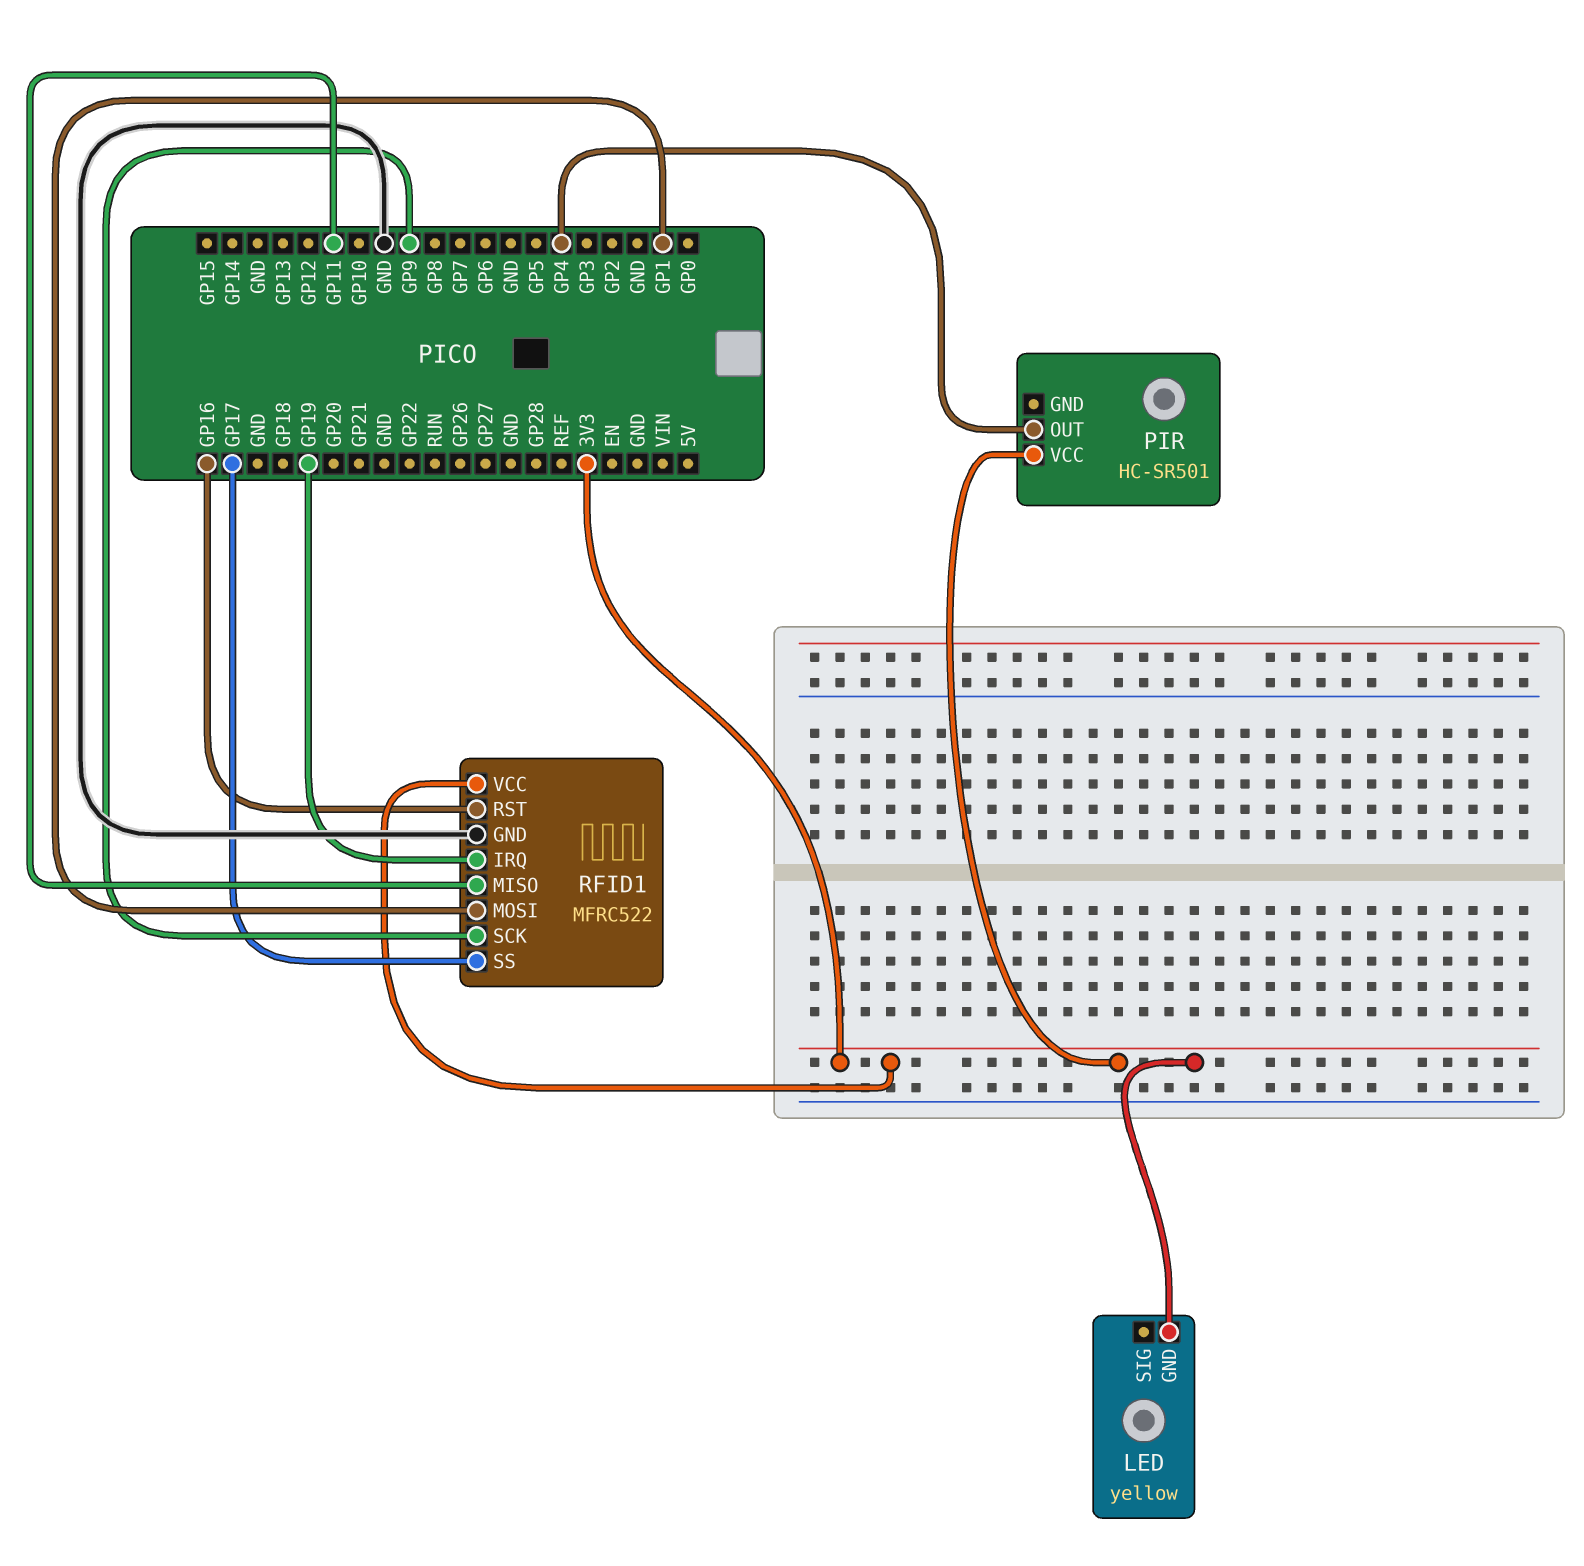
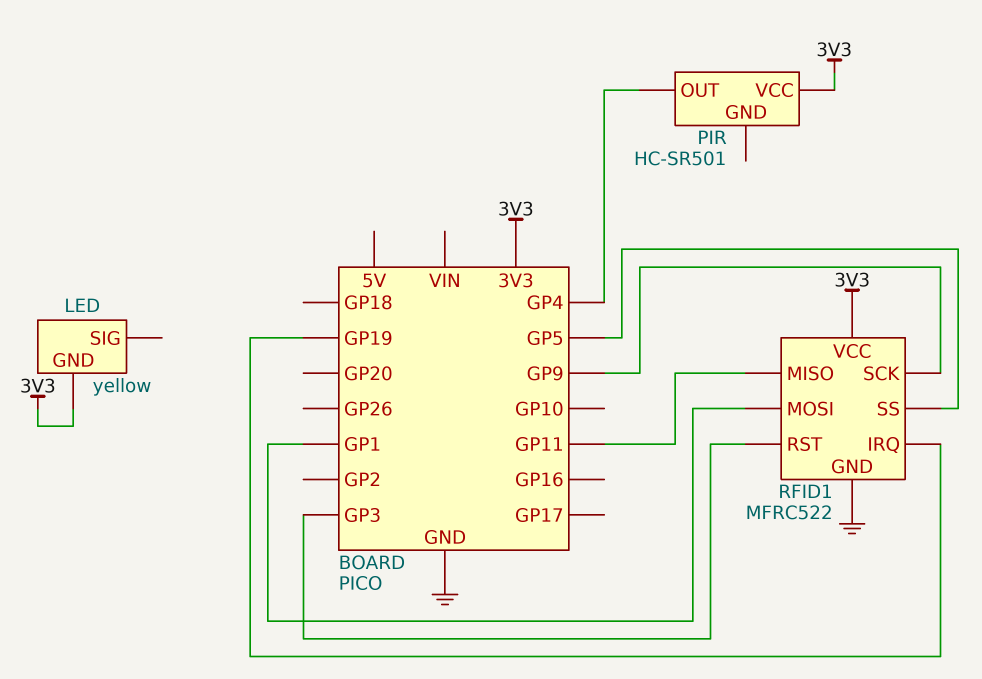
RFID1 pin RST: GP16 -> GP3
RFID1 pin SS: GP17 -> GP5

